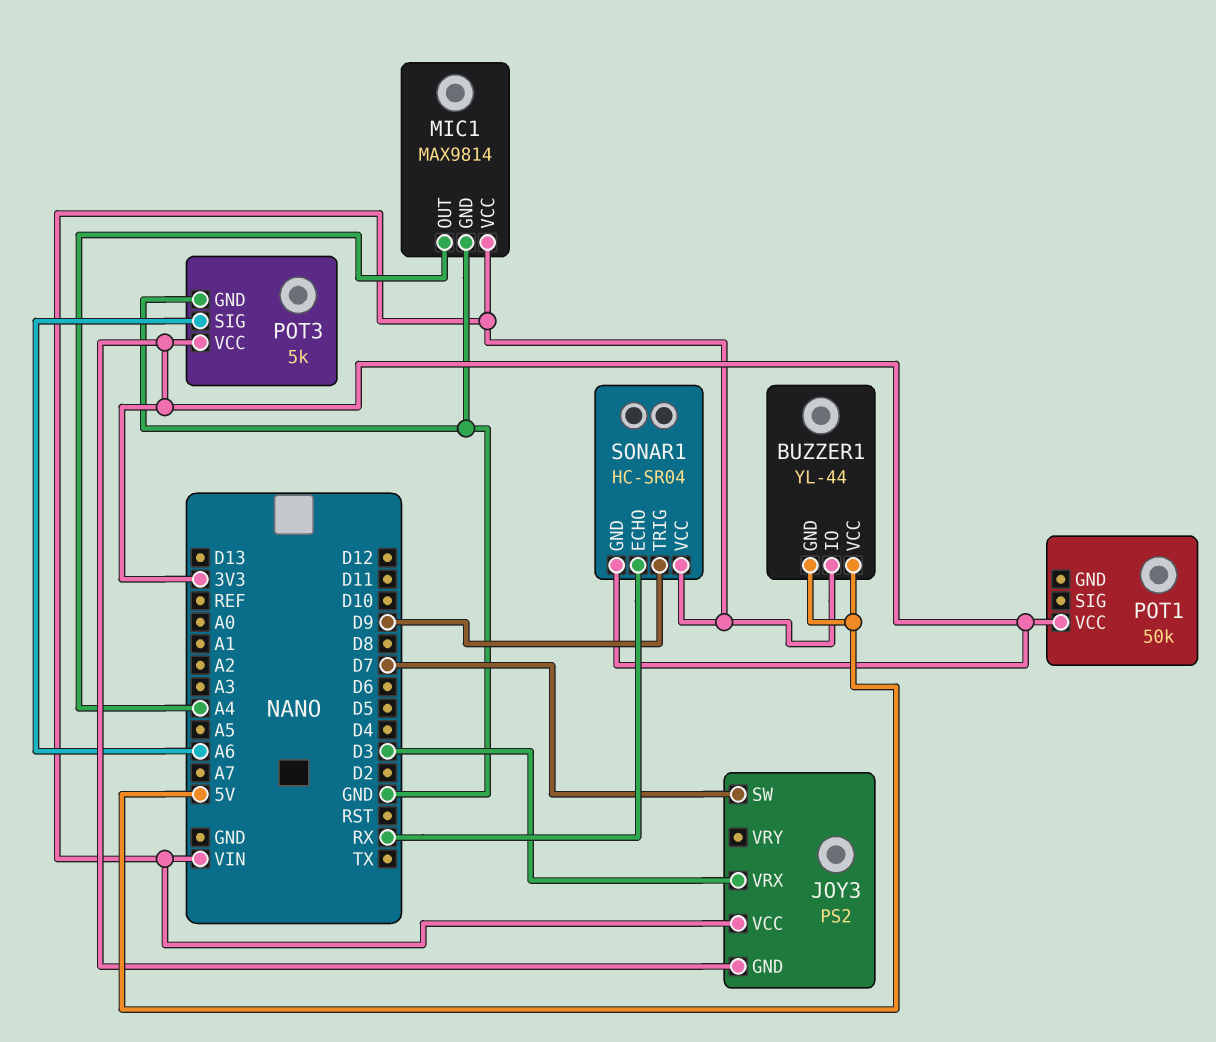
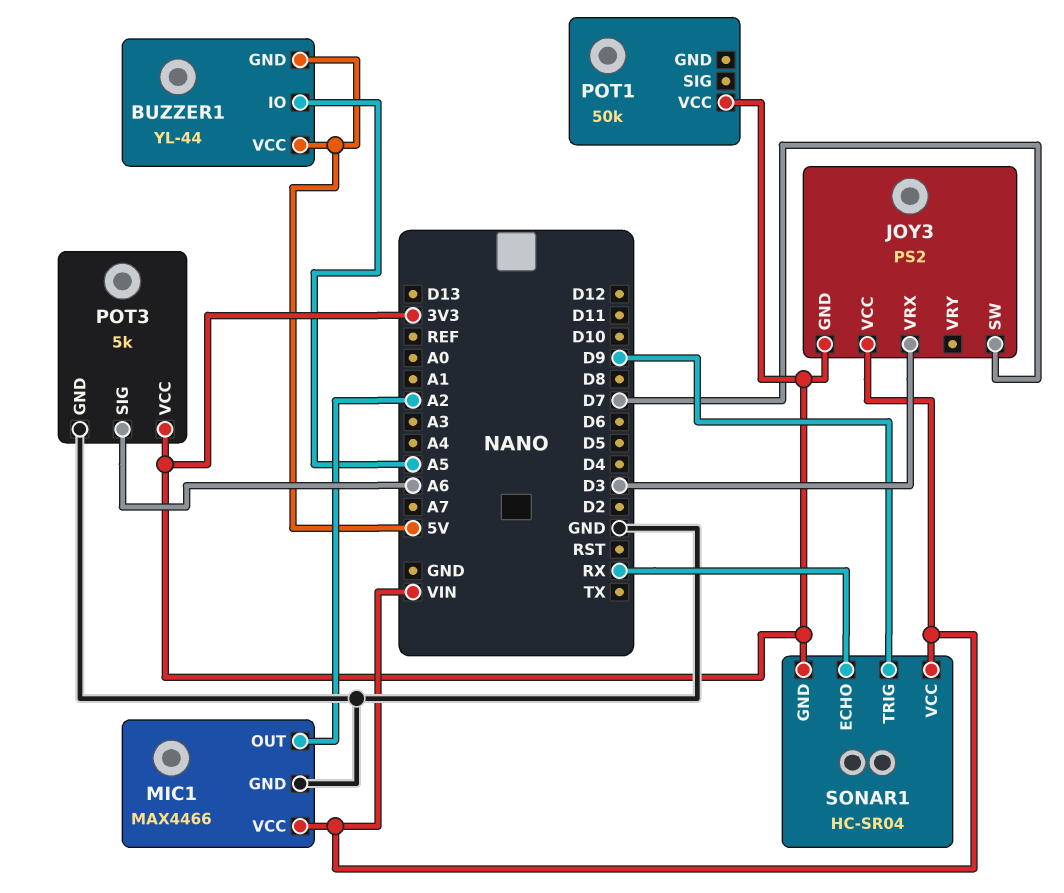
BUZZER1 pin IO: VIN -> A5
MIC1: MAX9814 -> MAX4466
MIC1 pin OUT: A4 -> A2

